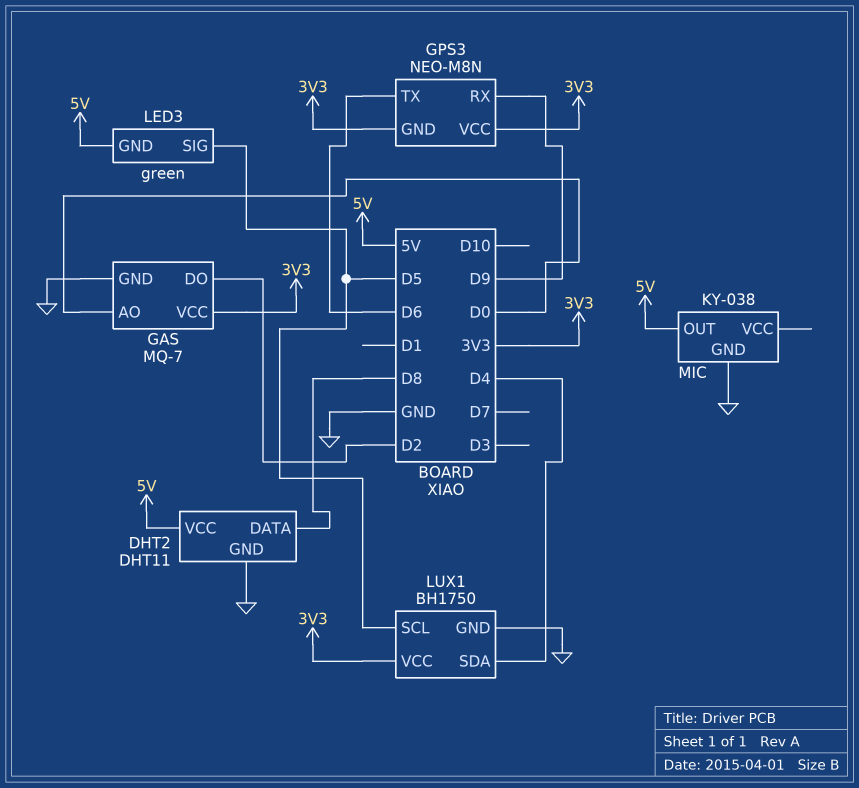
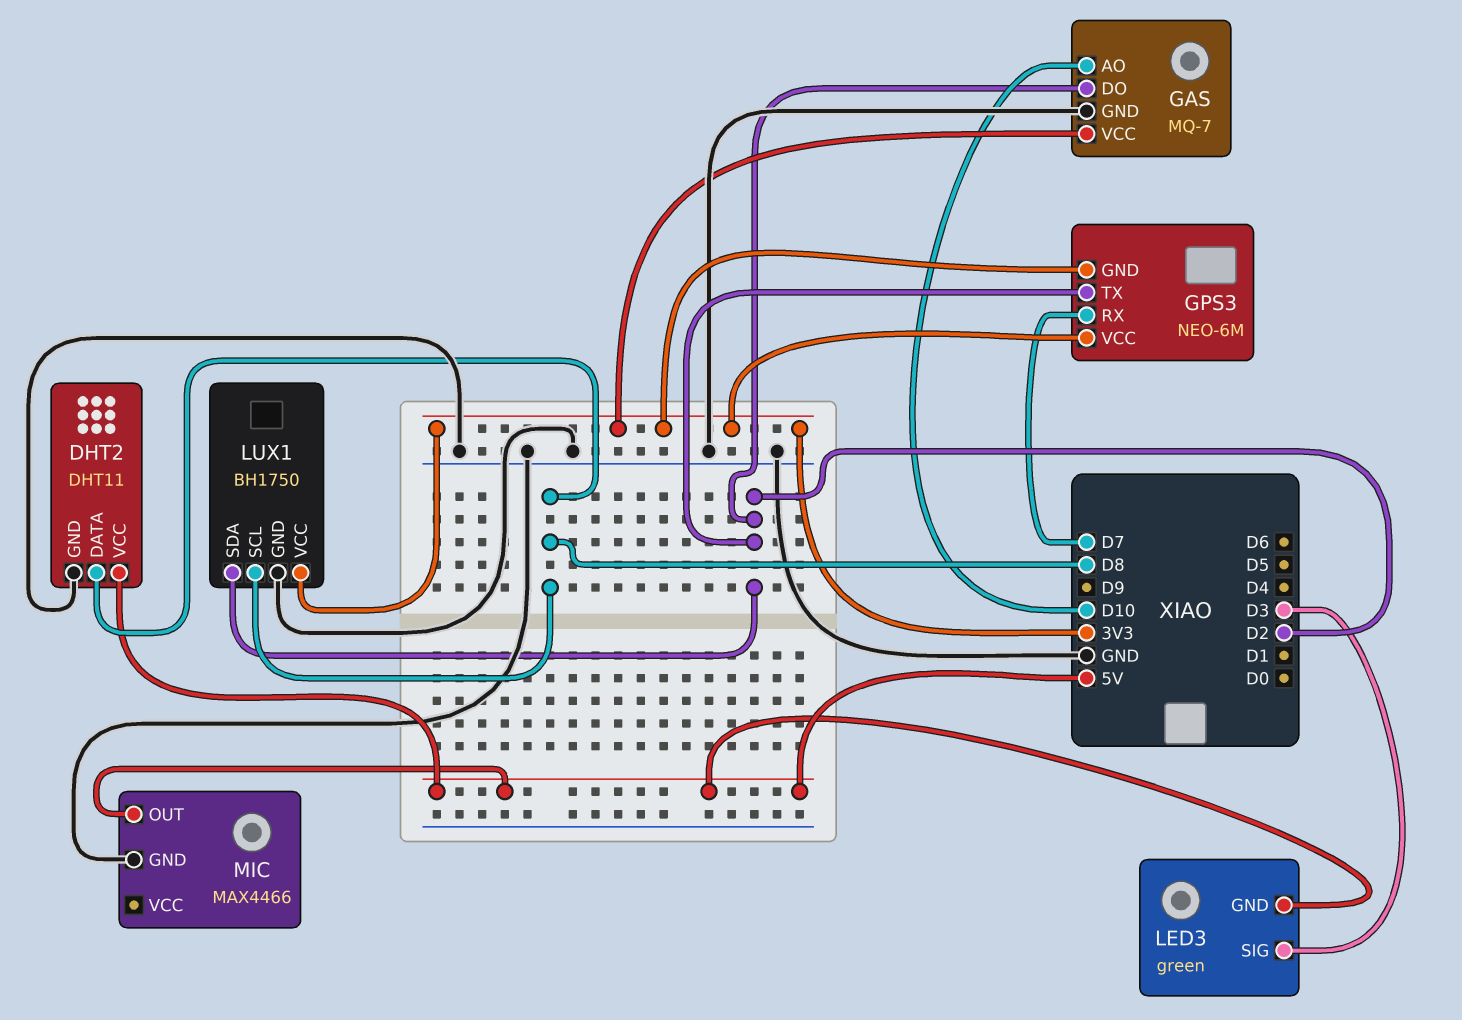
GAS pin AO: D0 -> D10
GPS3: NEO-M8N -> NEO-6M
GPS3 pin RX: D9 -> D7
GPS3 pin TX: D6 -> D2
LED3 pin SIG: D5 -> D3
LUX1 pin SCL: D5 -> D8
LUX1 pin SDA: D4 -> D2
MIC: KY-038 -> MAX4466

